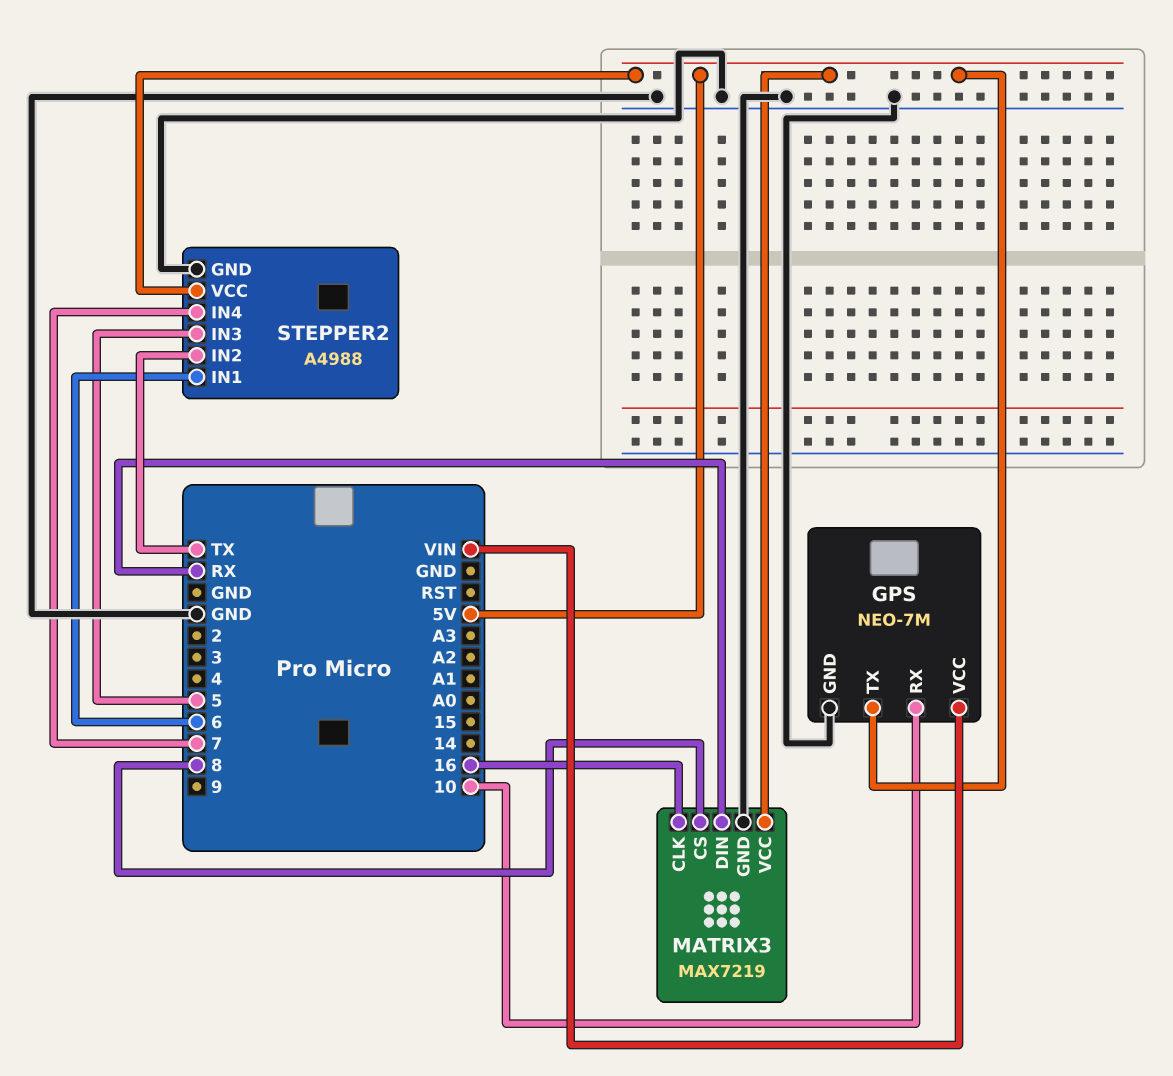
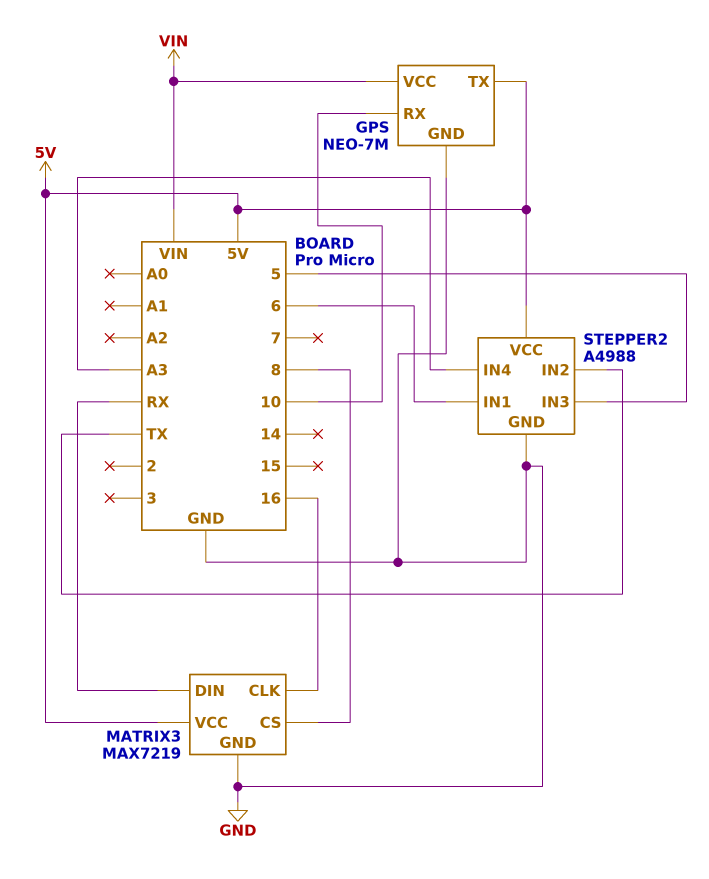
STEPPER2 pin IN4: 7 -> A3

